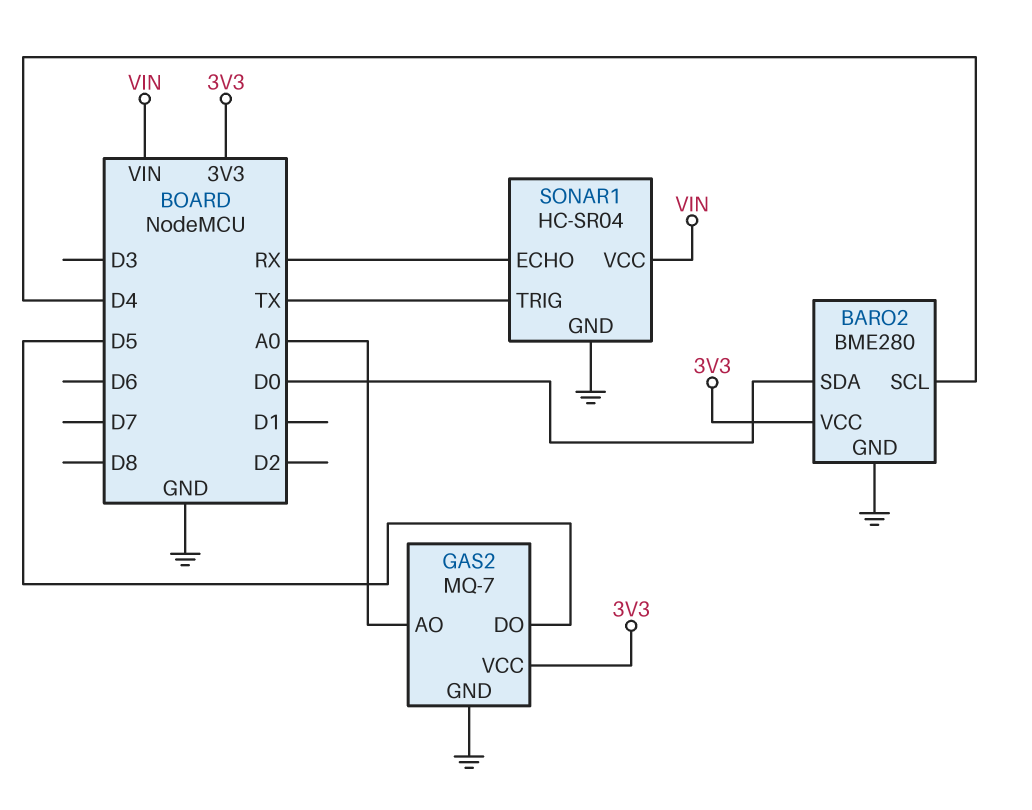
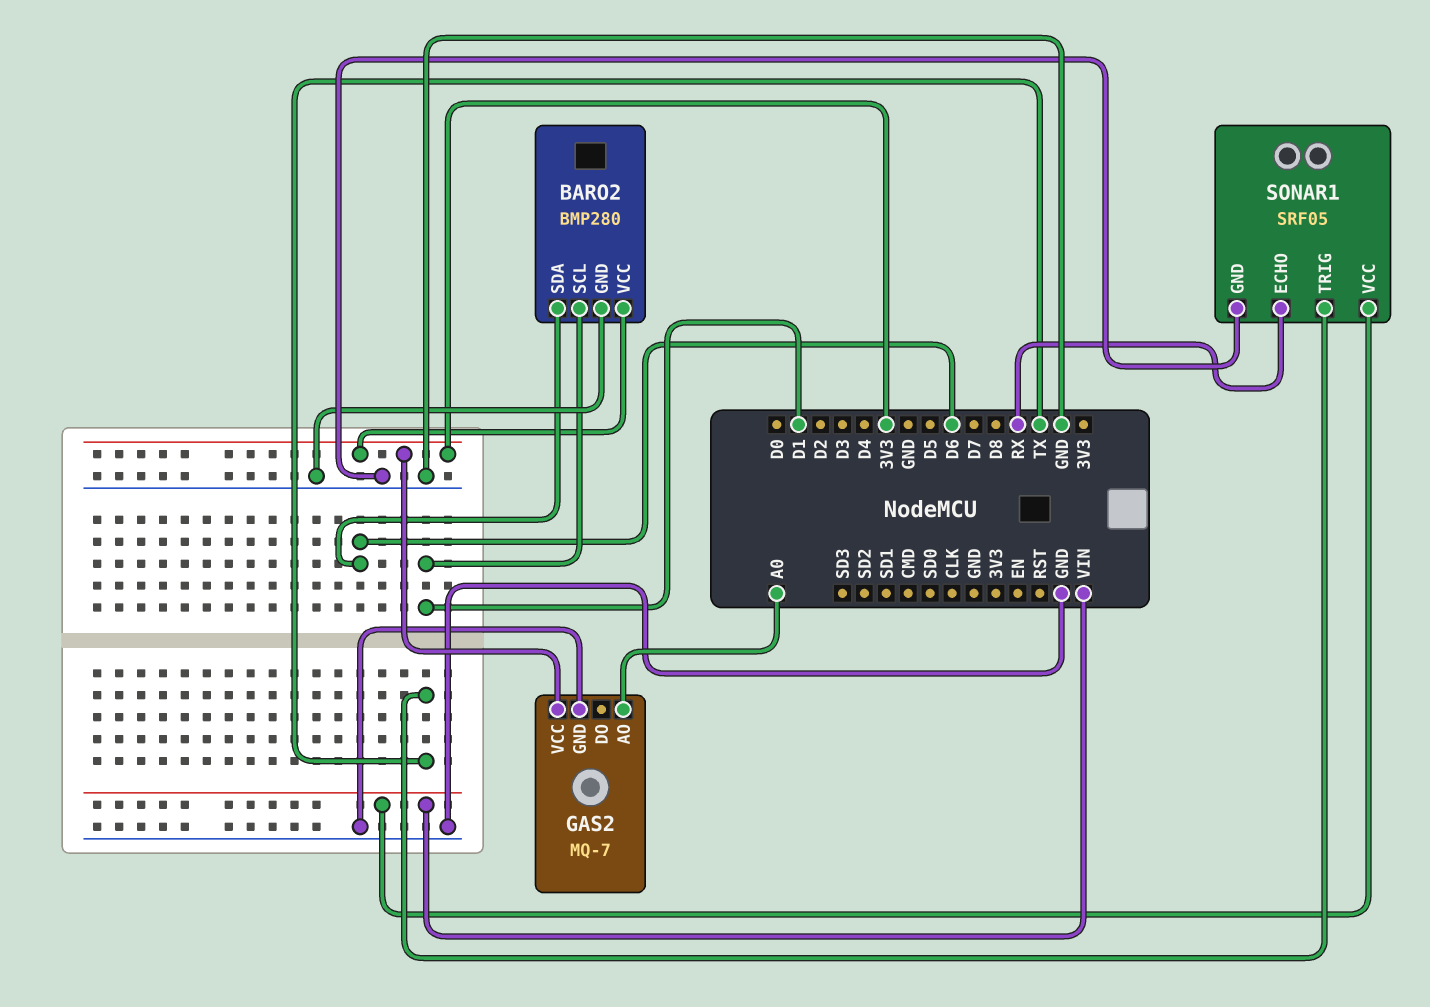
BARO2: BME280 -> BMP280
BARO2 pin SCL: D4 -> D1
BARO2 pin SDA: D0 -> D6
GAS2 pin DO: D5 -> none
SONAR1: HC-SR04 -> SRF05

